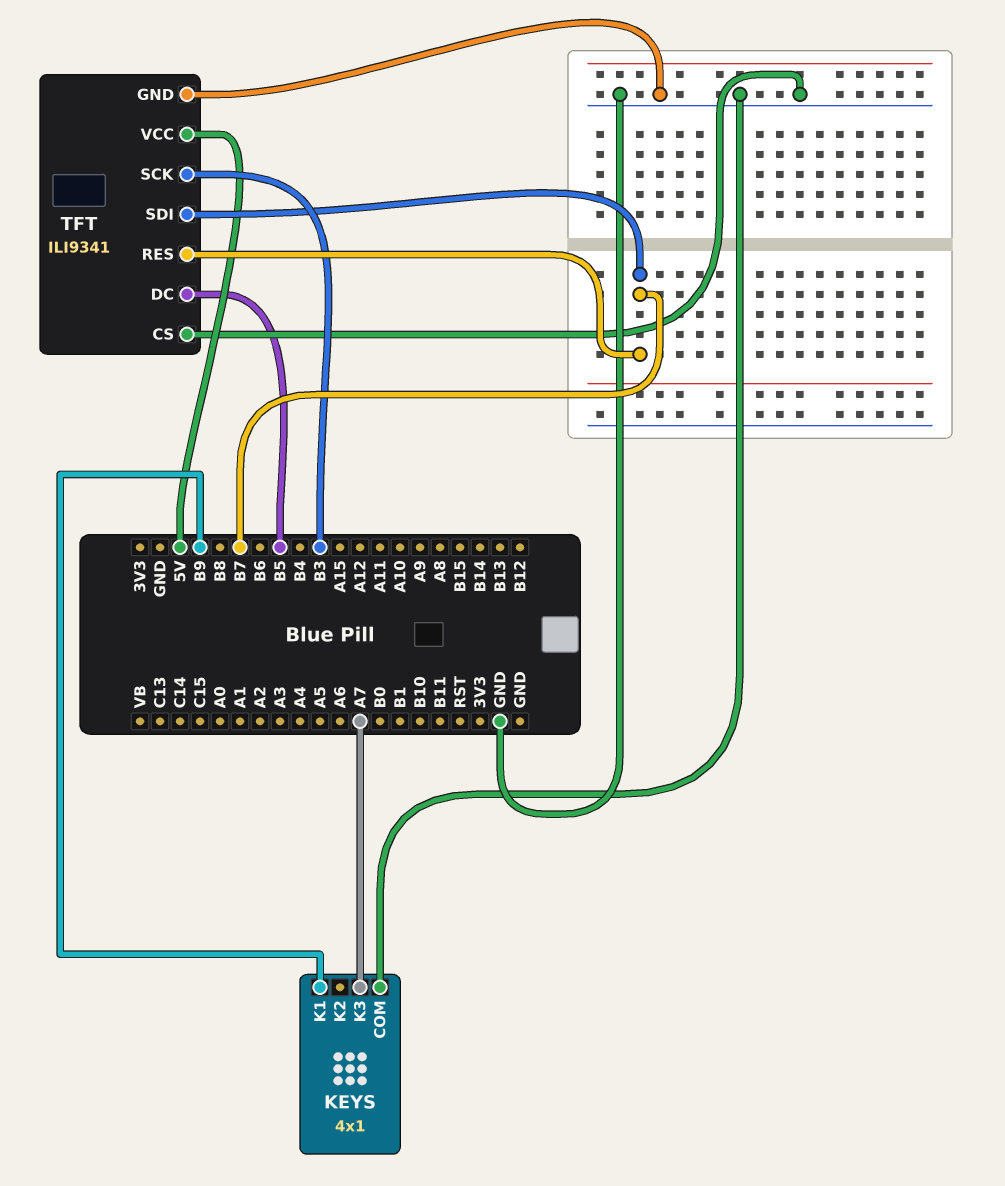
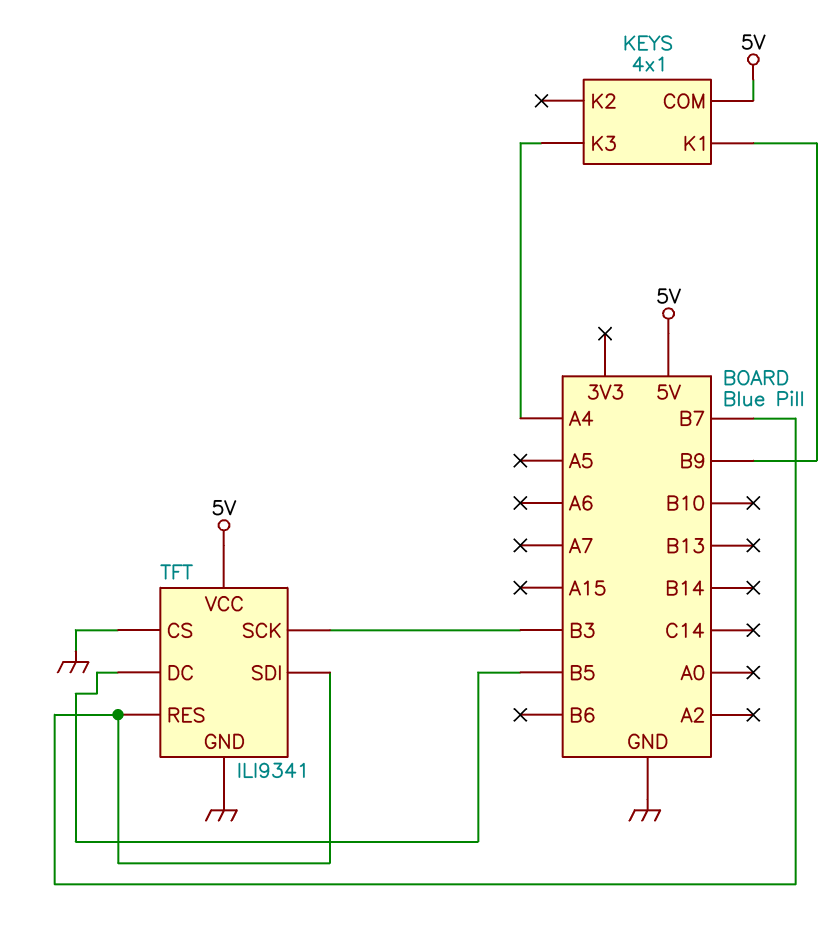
KEYS pin COM: GND -> 5V
KEYS pin K3: A7 -> A4

